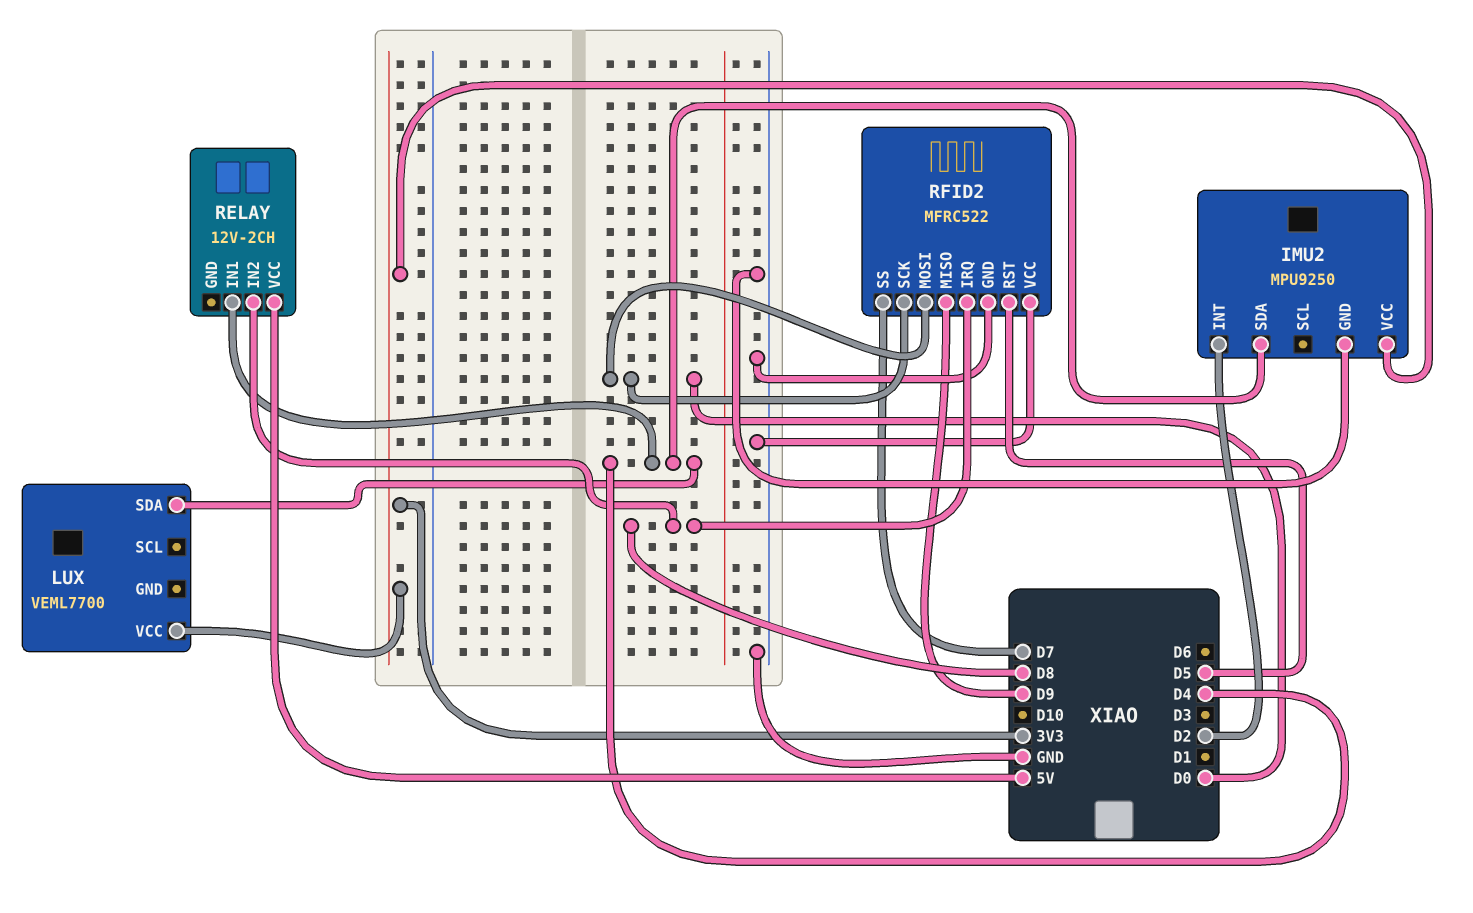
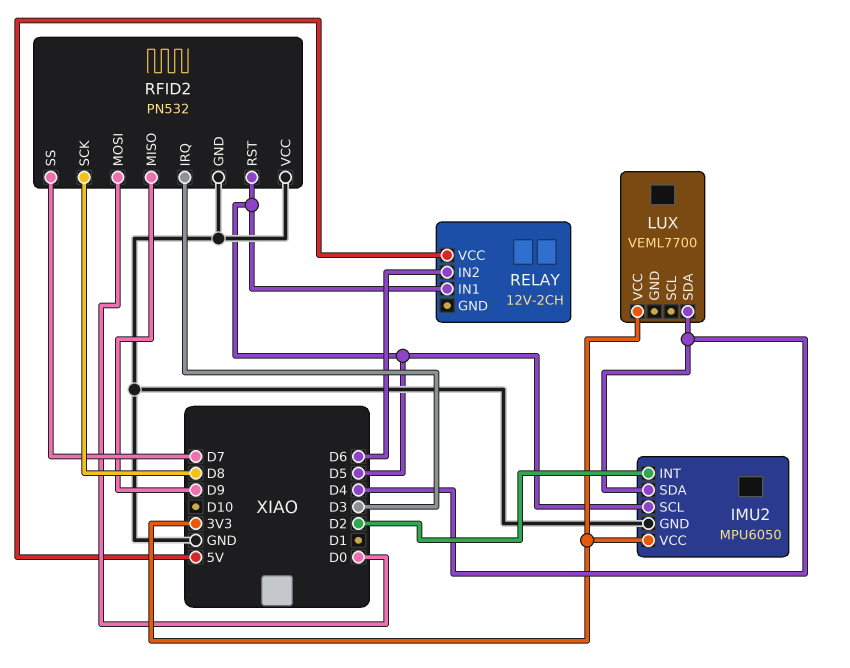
IMU2: MPU9250 -> MPU6050
IMU2 pin SCL: none -> D5
RELAY pin IN1: D4 -> D5
RELAY pin IN2: D8 -> D6
RFID2: MFRC522 -> PN532
RFID2 pin IRQ: D8 -> D3
RFID2 pin SCK: D0 -> D8

